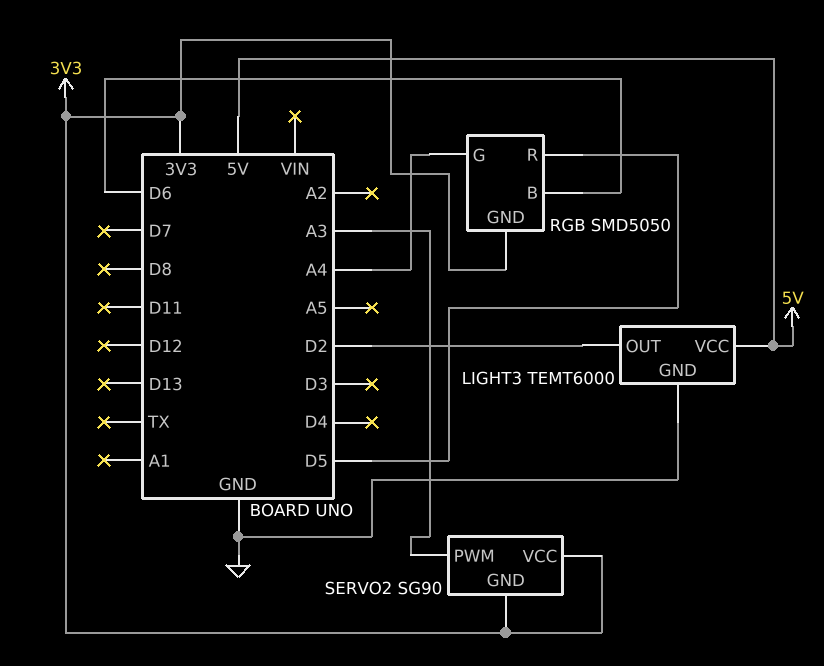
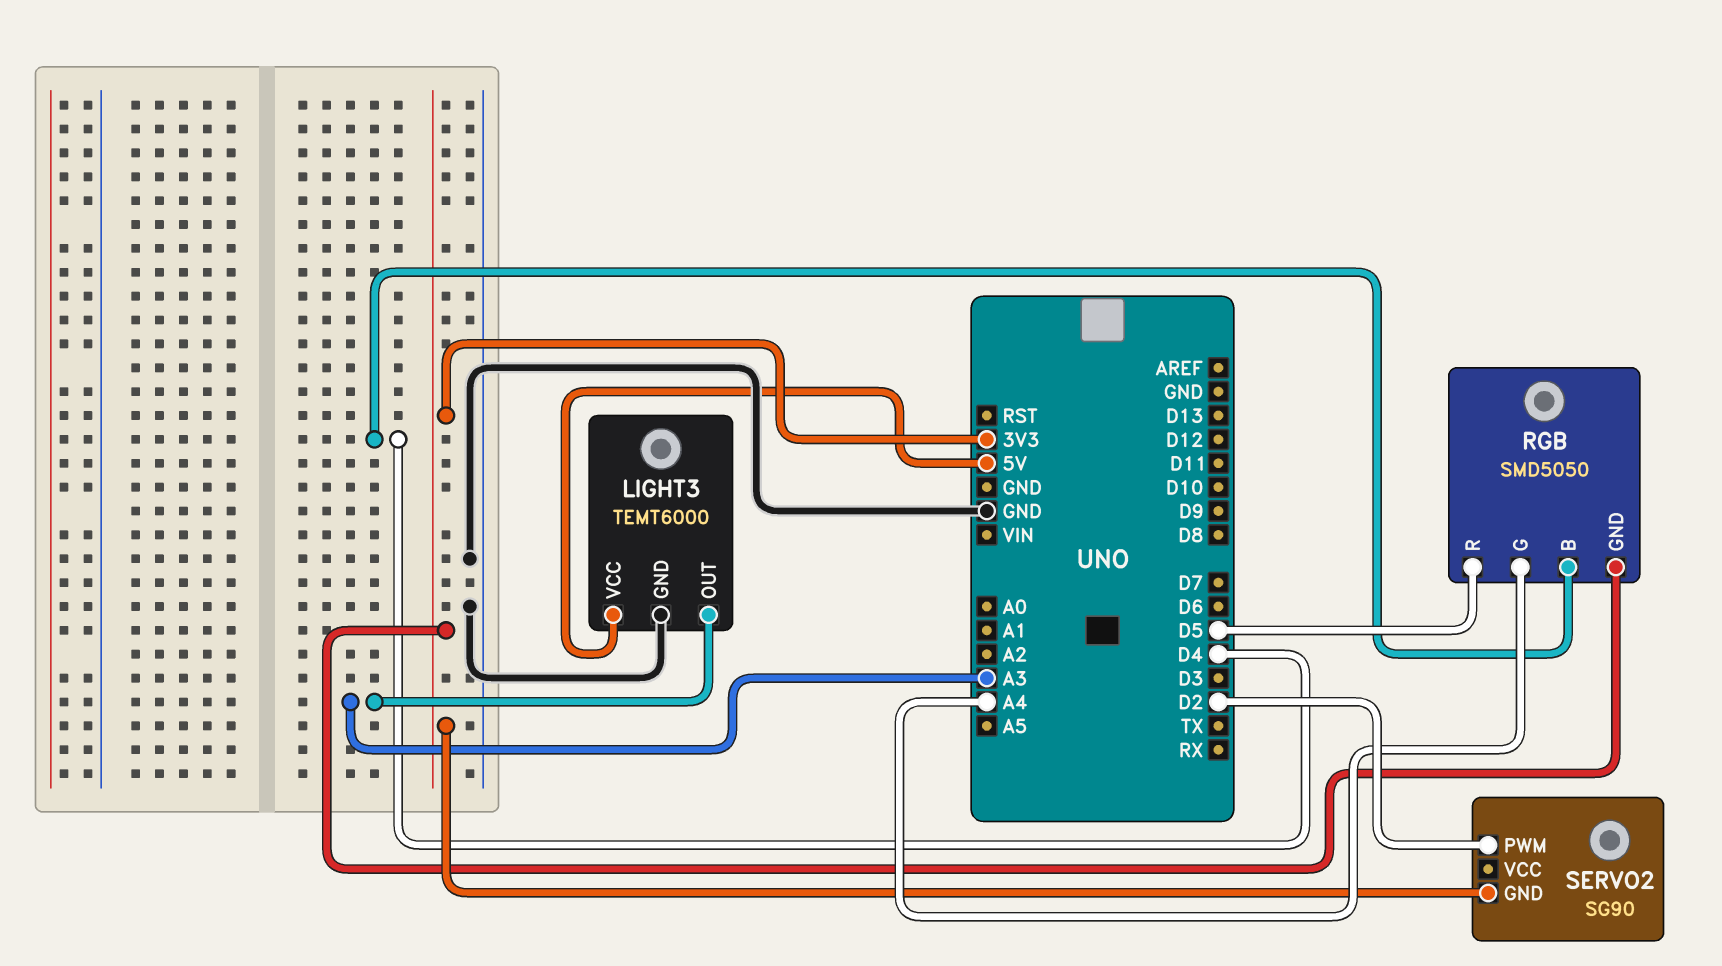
LIGHT3 pin OUT: D2 -> A3
RGB pin B: D6 -> D4
SERVO2 pin PWM: A3 -> D2
SERVO2 pin VCC: 3V3 -> none

